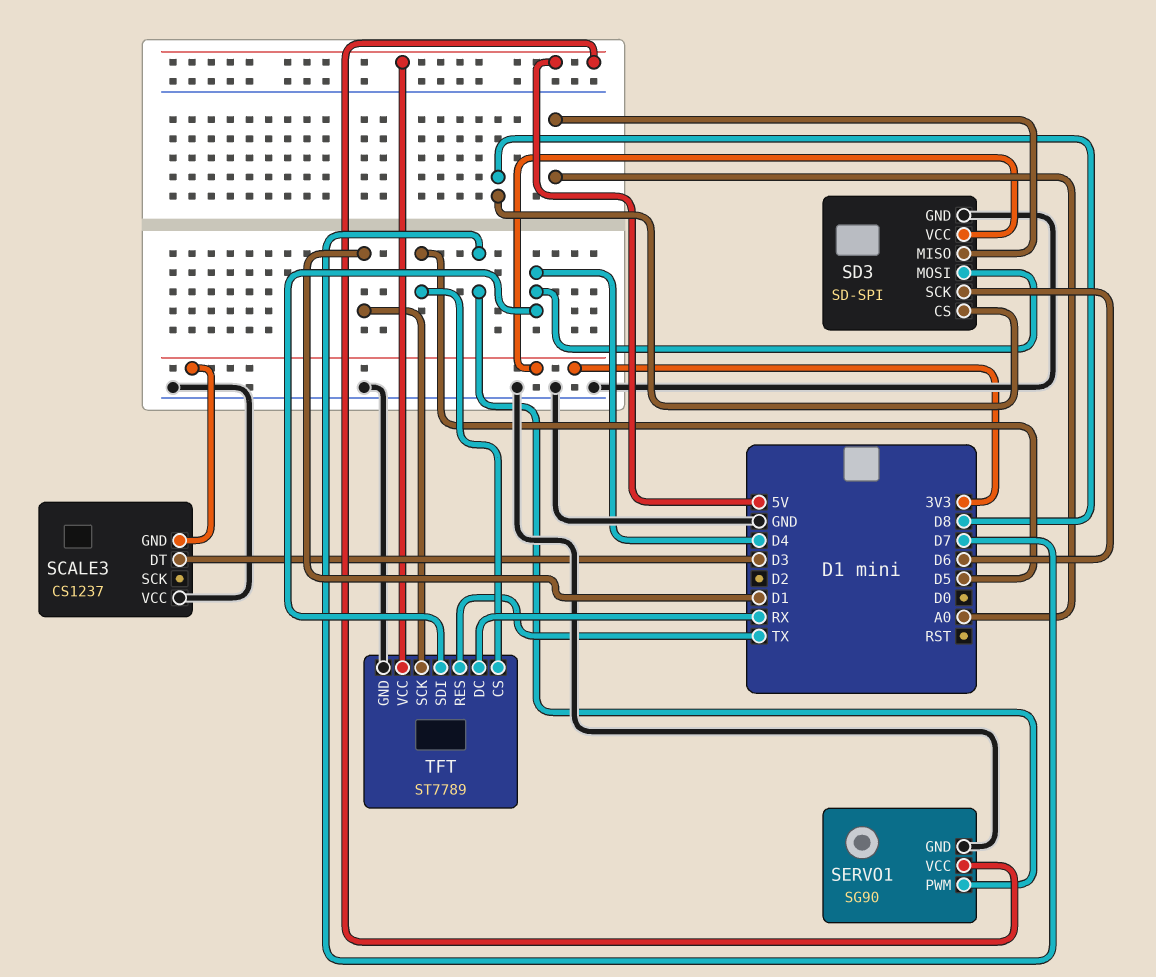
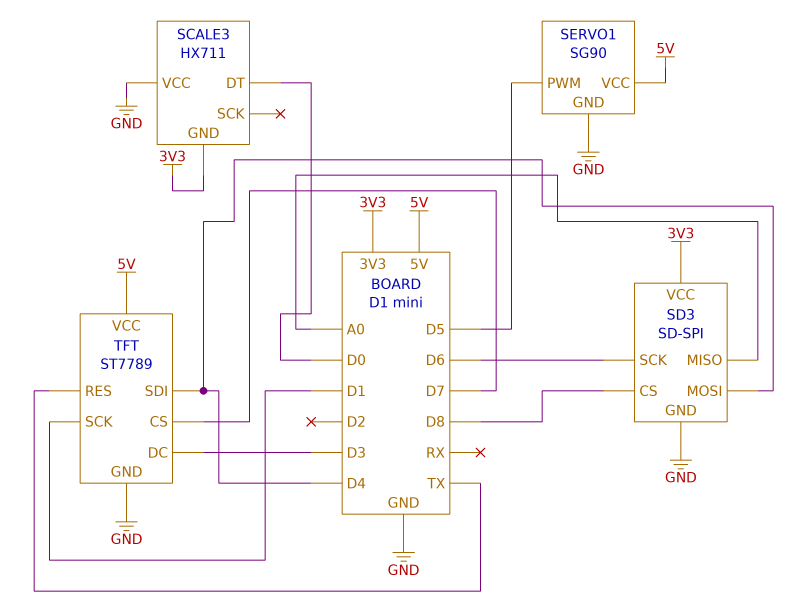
SCALE3: CS1237 -> HX711
SCALE3 pin DT: D3 -> D0
SERVO1 pin PWM: D7 -> D5
TFT pin CS: D5 -> D7
TFT pin DC: RX -> D3

